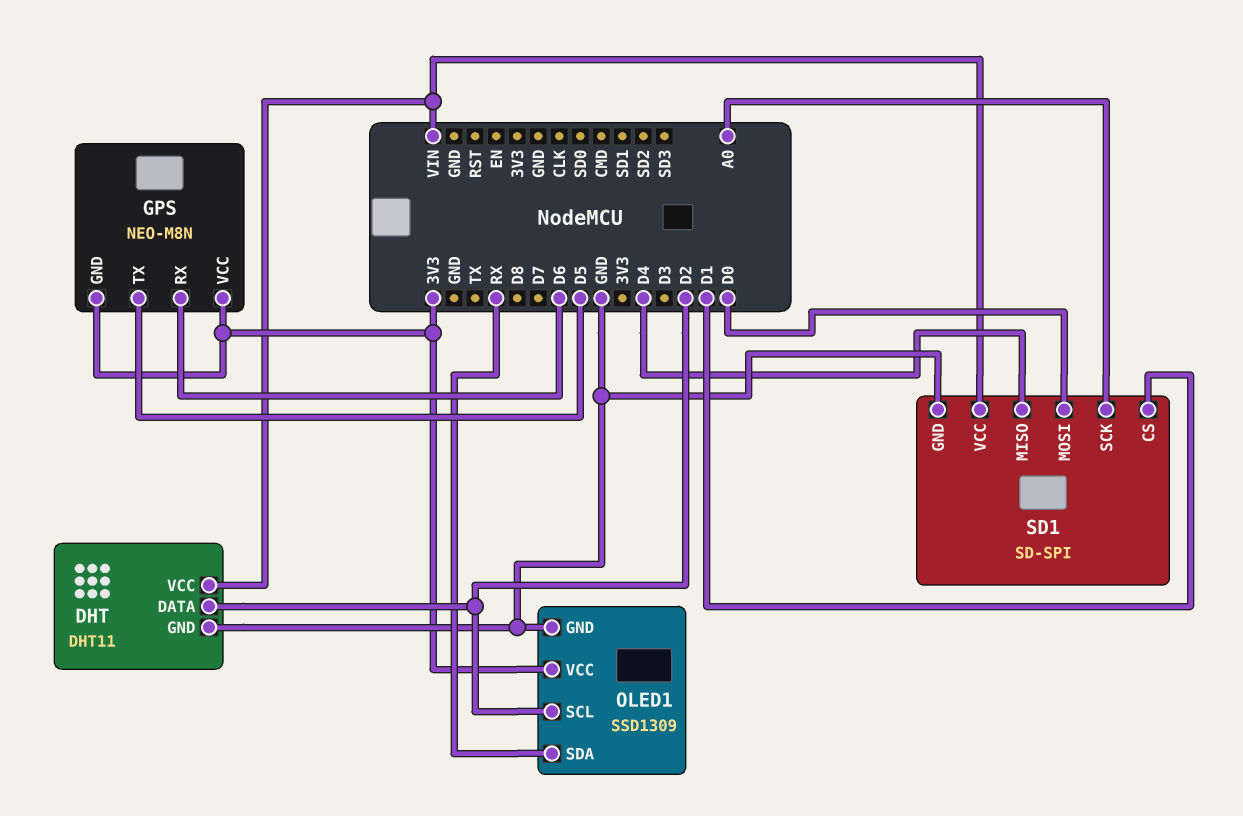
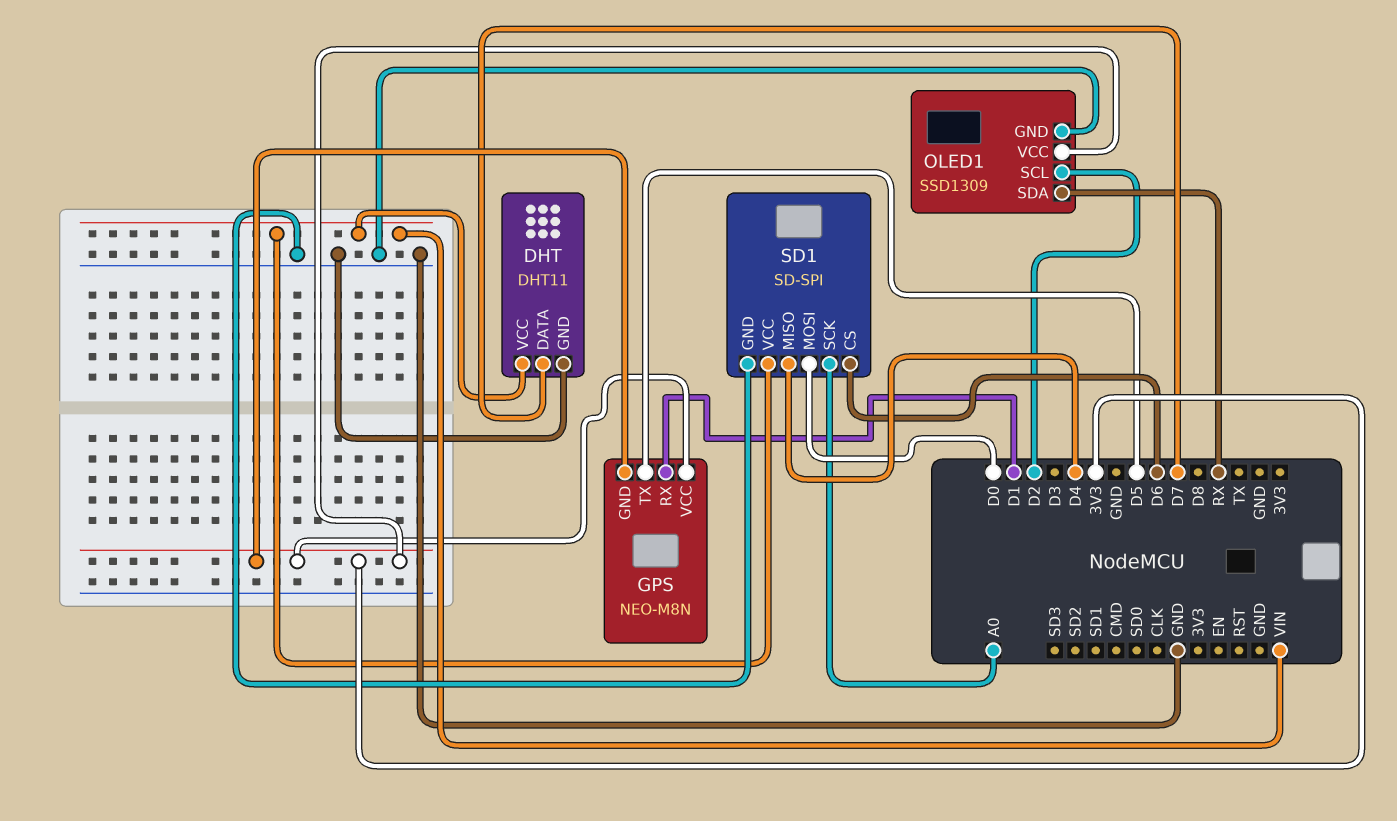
DHT pin DATA: D2 -> D7
GPS pin RX: D6 -> D1
SD1 pin CS: D1 -> D6

